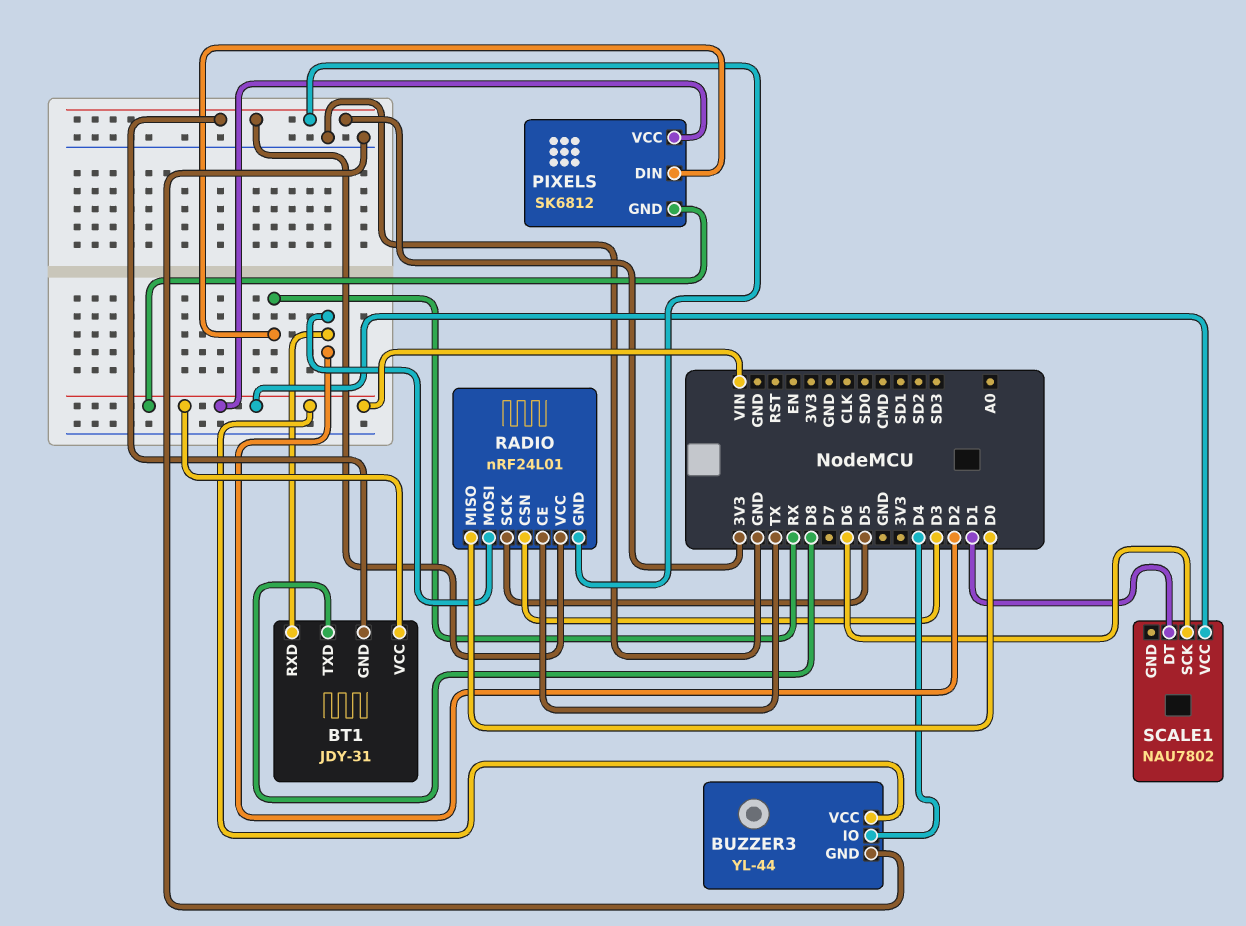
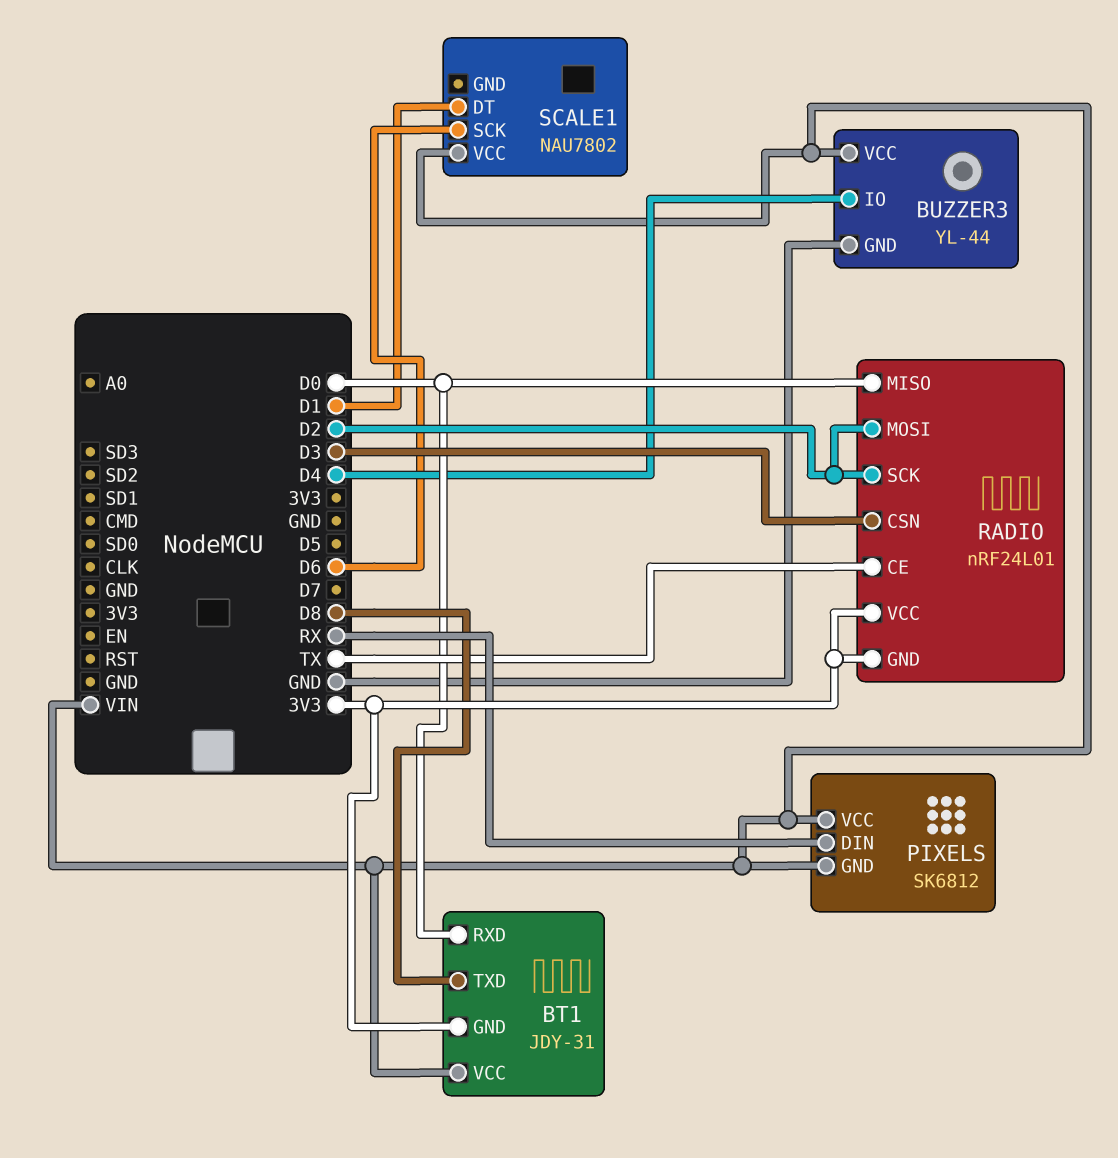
BT1 pin RXD: D2 -> D0
RADIO pin SCK: D5 -> D2

